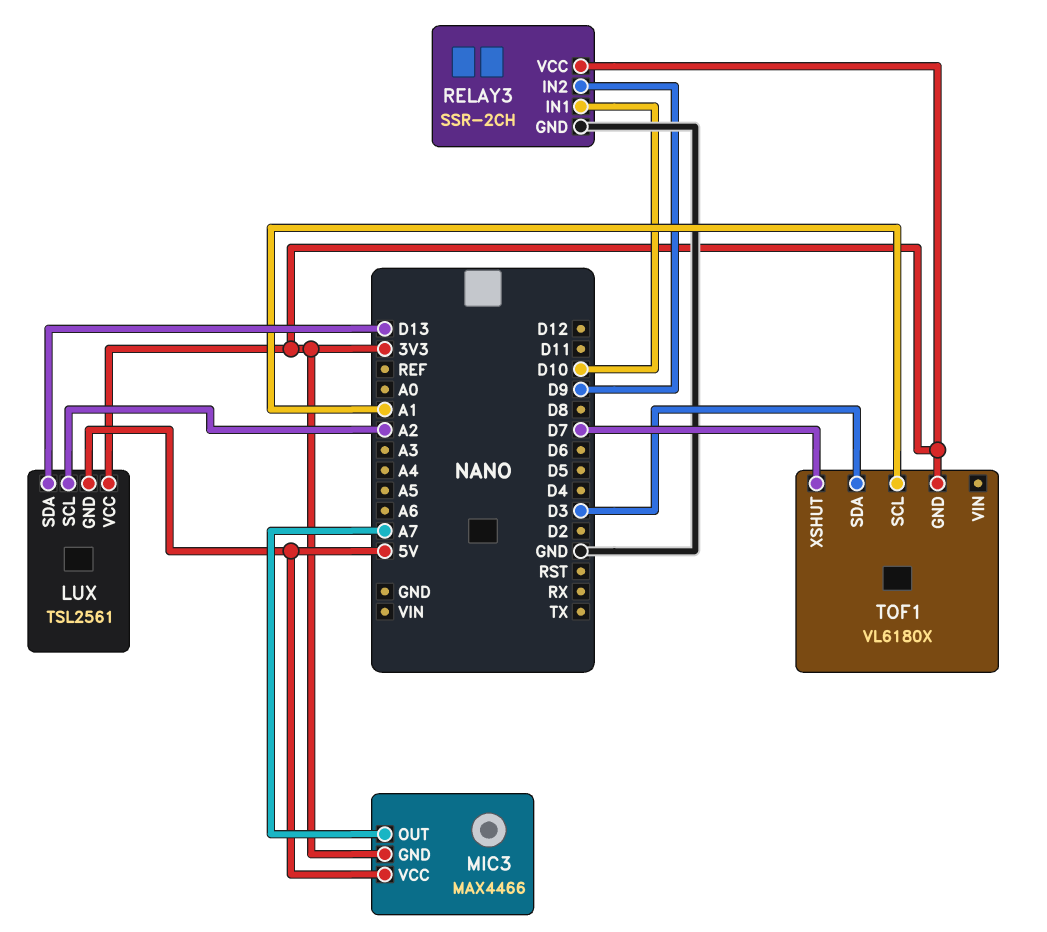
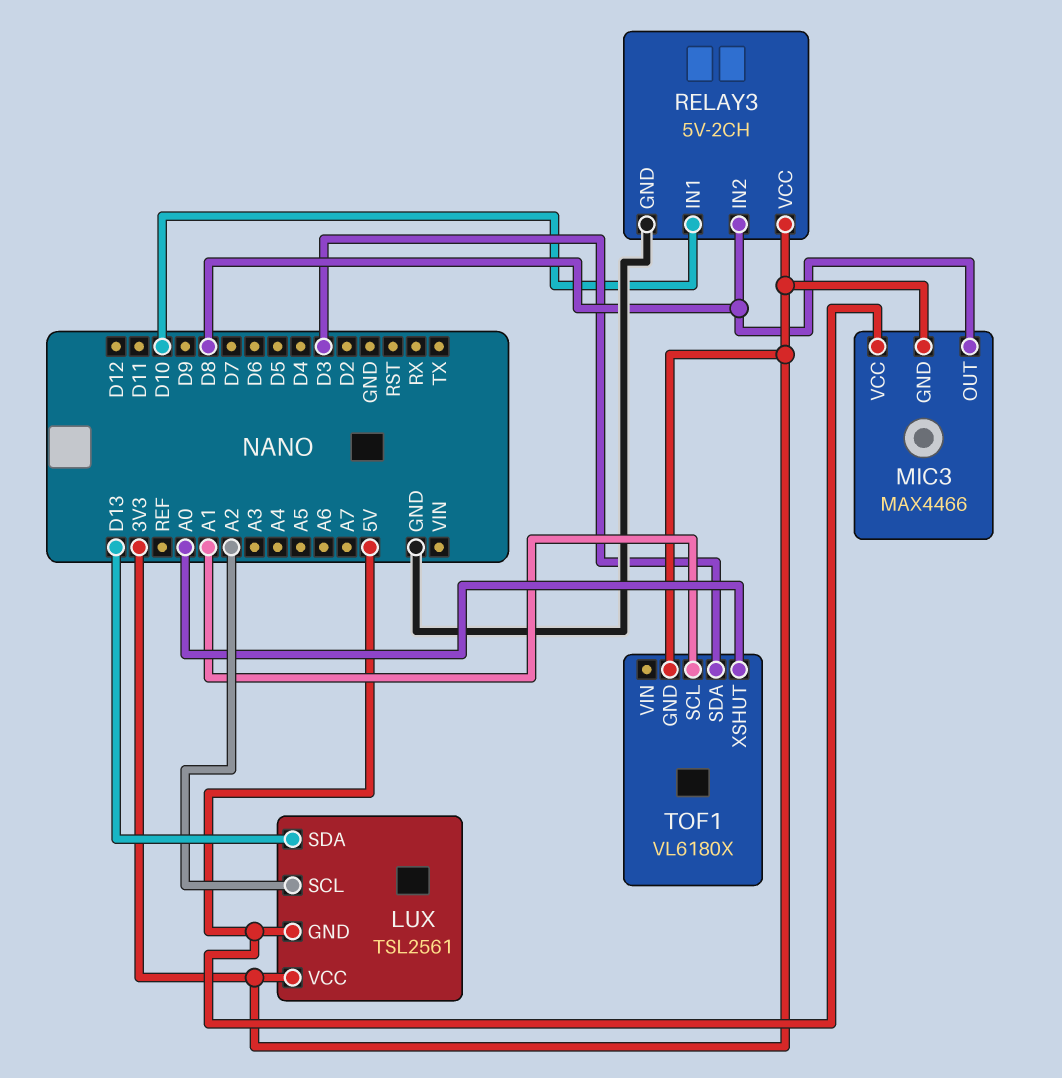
MIC3 pin OUT: A7 -> D8
RELAY3: SSR-2CH -> 5V-2CH
RELAY3 pin IN2: D9 -> D8
TOF1 pin XSHUT: D7 -> A0

